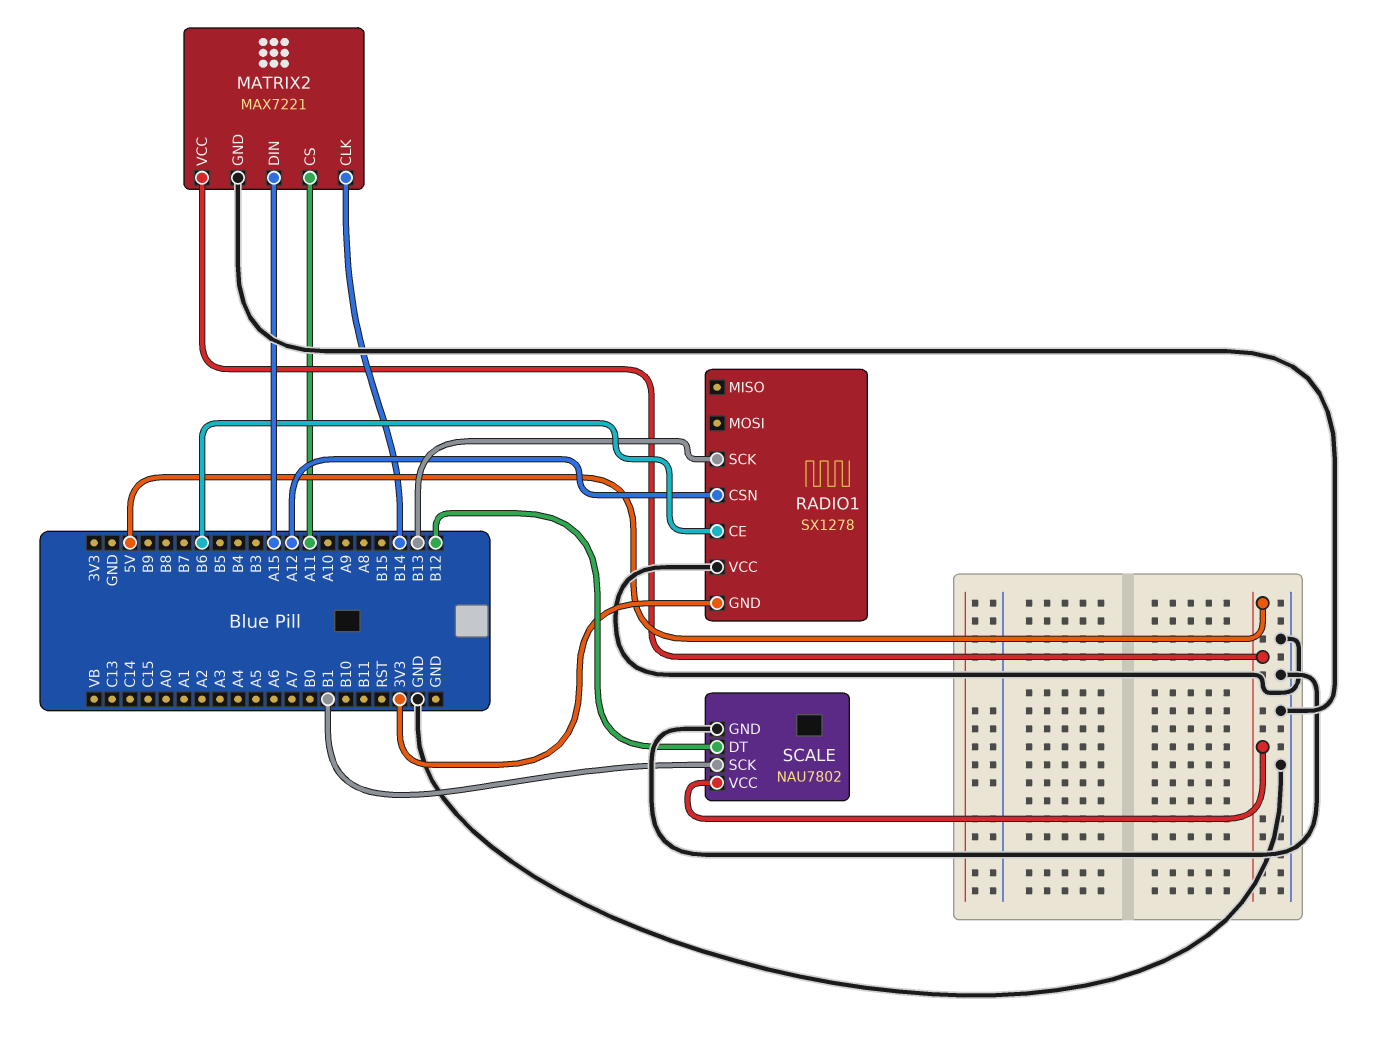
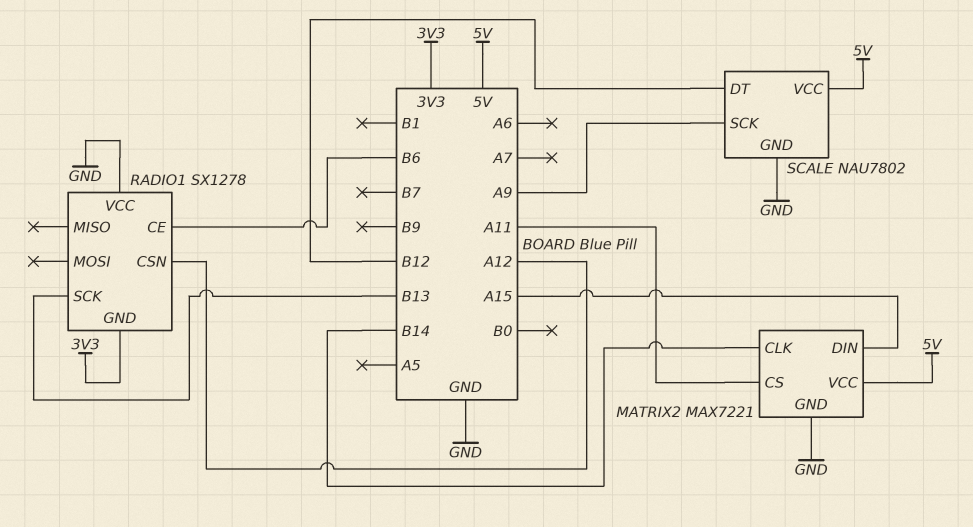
SCALE pin SCK: B1 -> A9

